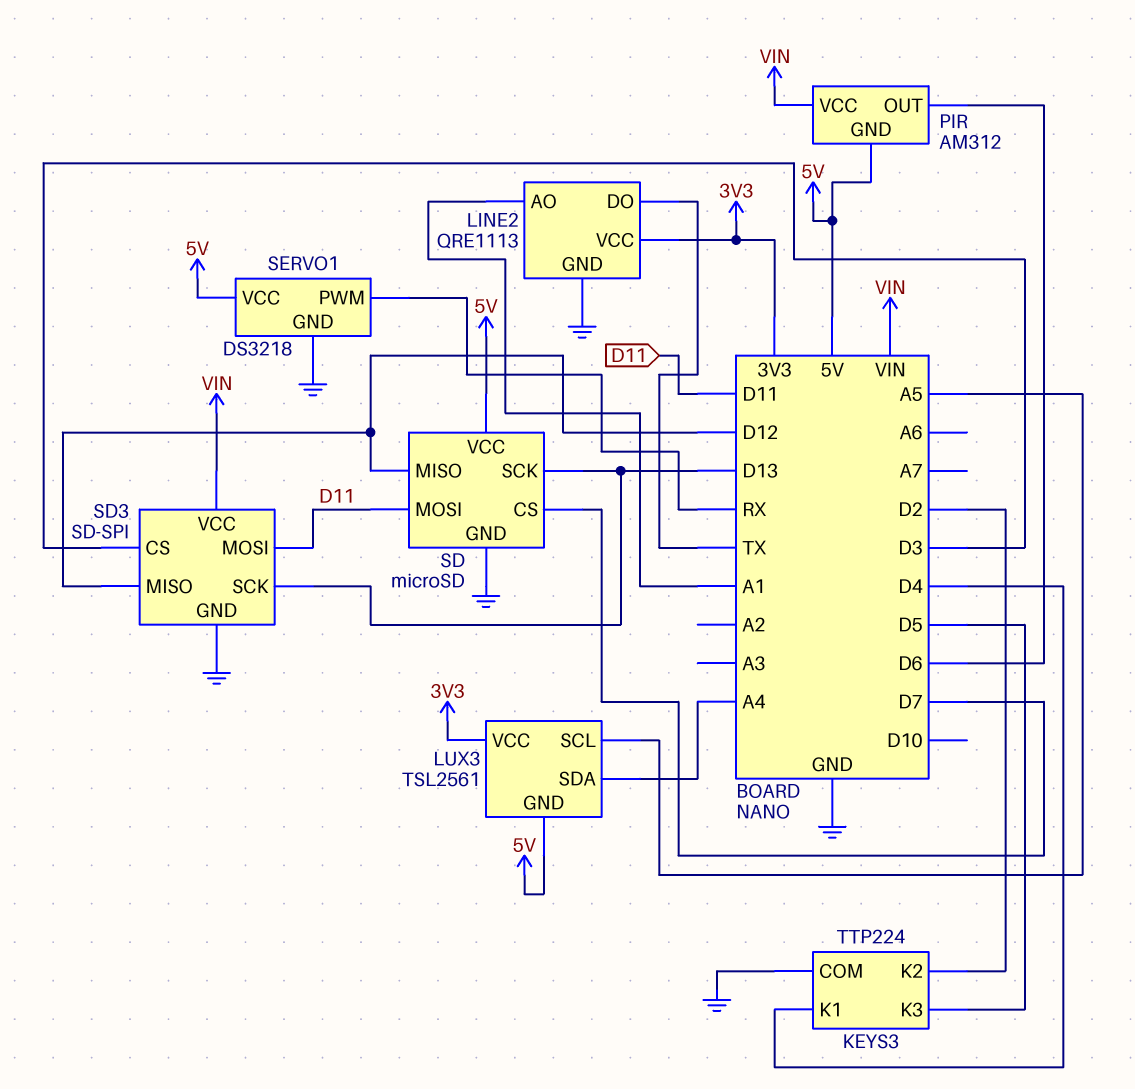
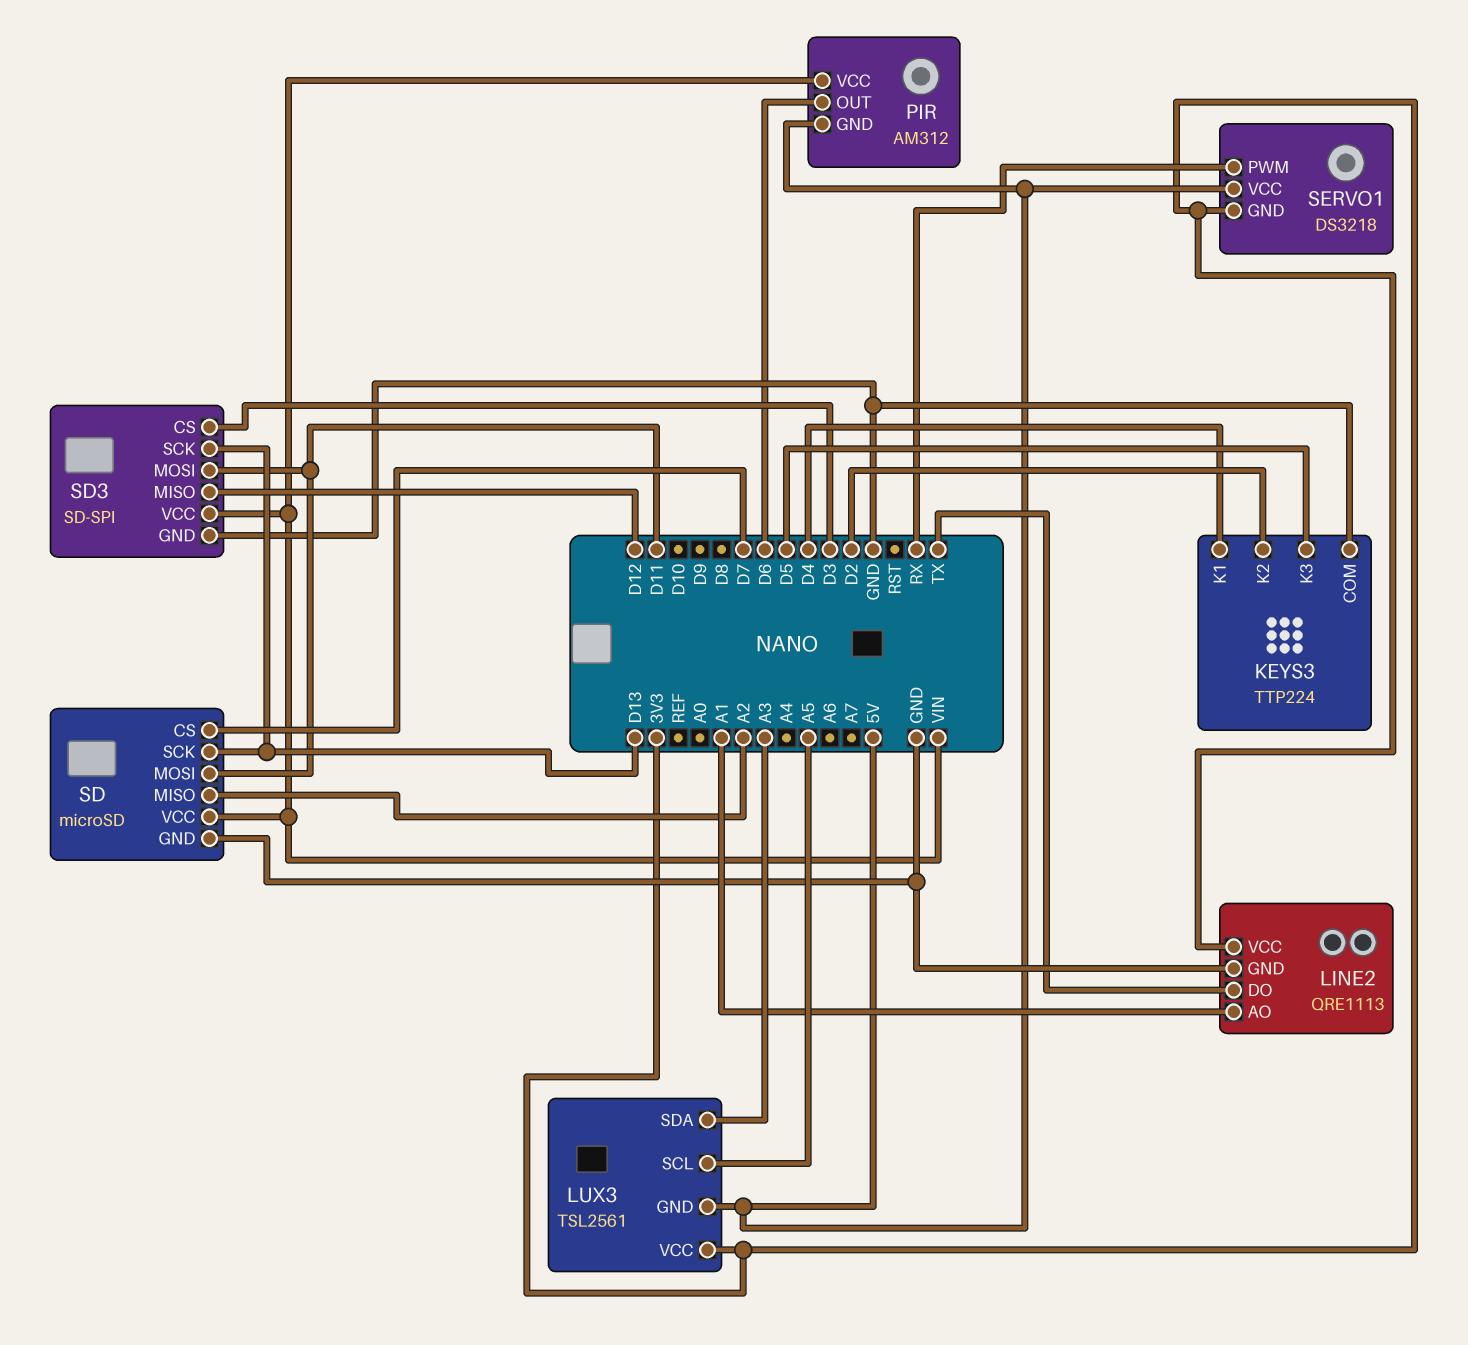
LUX3 pin SDA: A4 -> A3
SD pin MISO: D12 -> A2
SD pin VCC: 5V -> VIN
SERVO1 pin GND: GND -> 3V3

